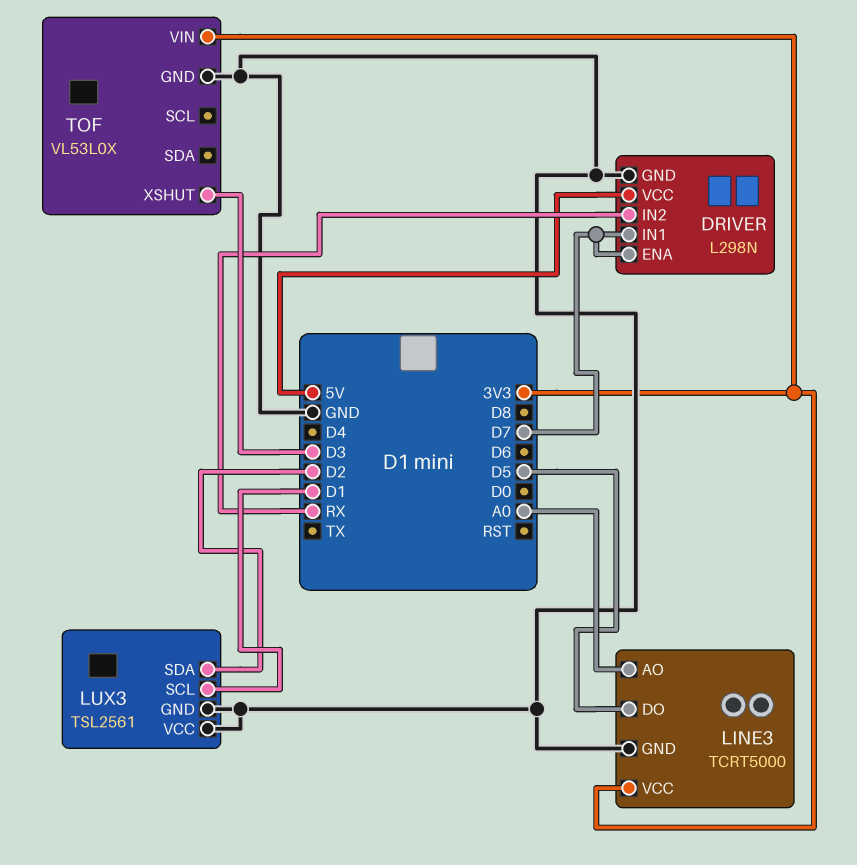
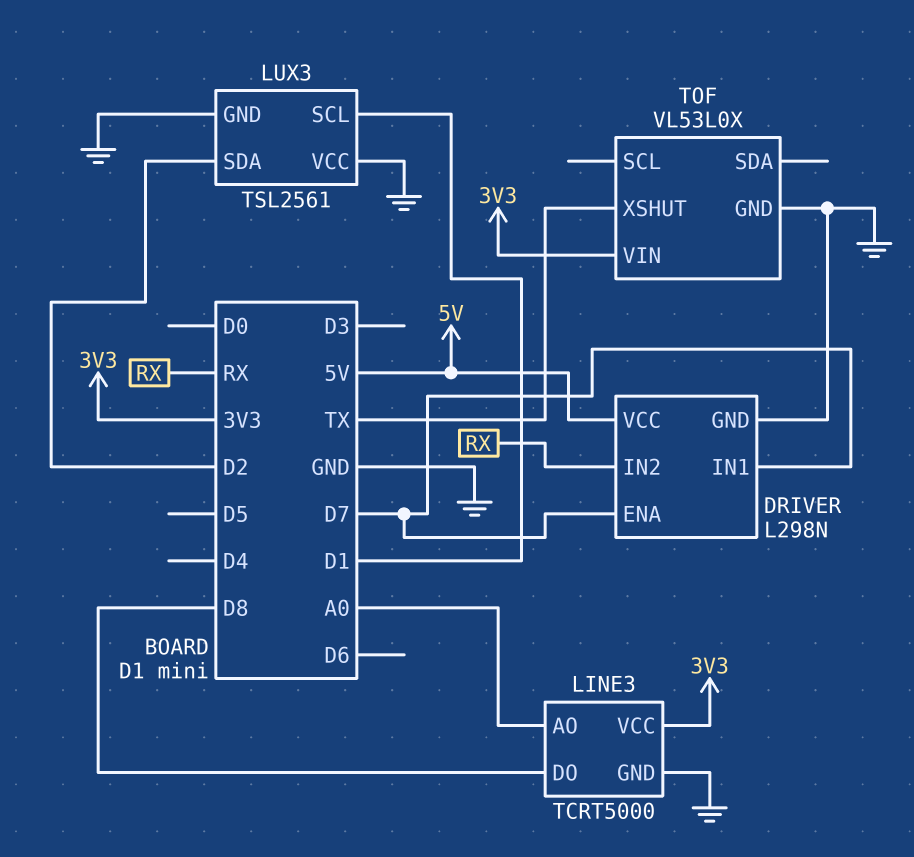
LINE3 pin DO: D5 -> D8
TOF pin XSHUT: D3 -> TX

